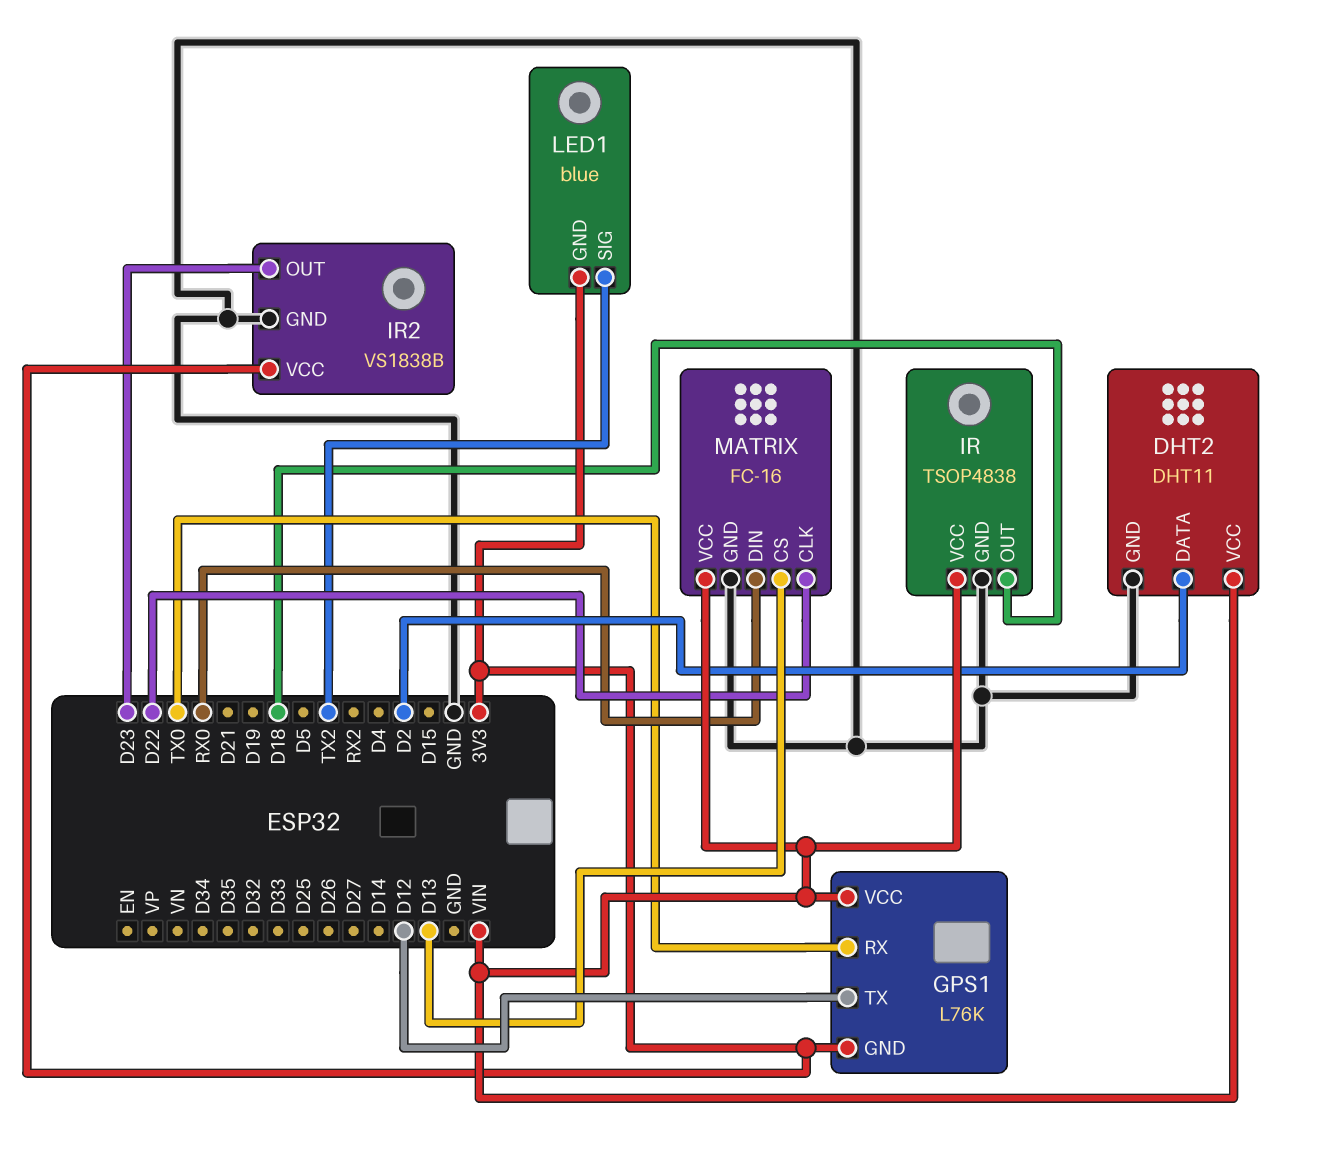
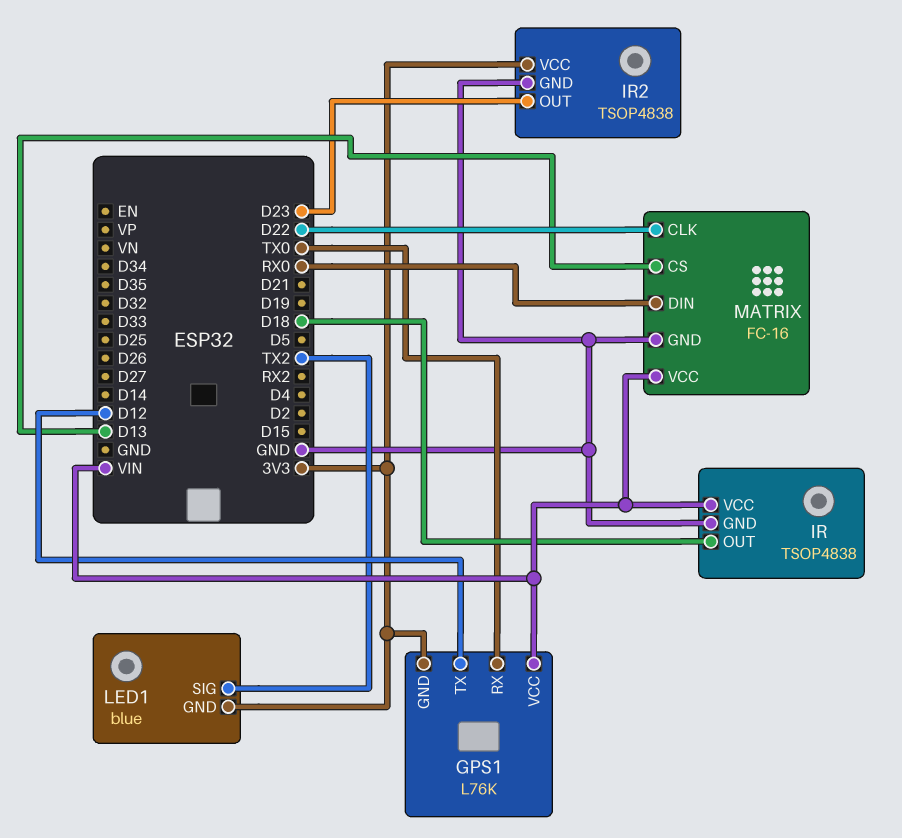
DHT2: DHT11 -> none
DHT2 pin DATA: D2 -> none
DHT2 pin GND: GND -> none
DHT2 pin VCC: VIN -> none
IR2: VS1838B -> TSOP4838

